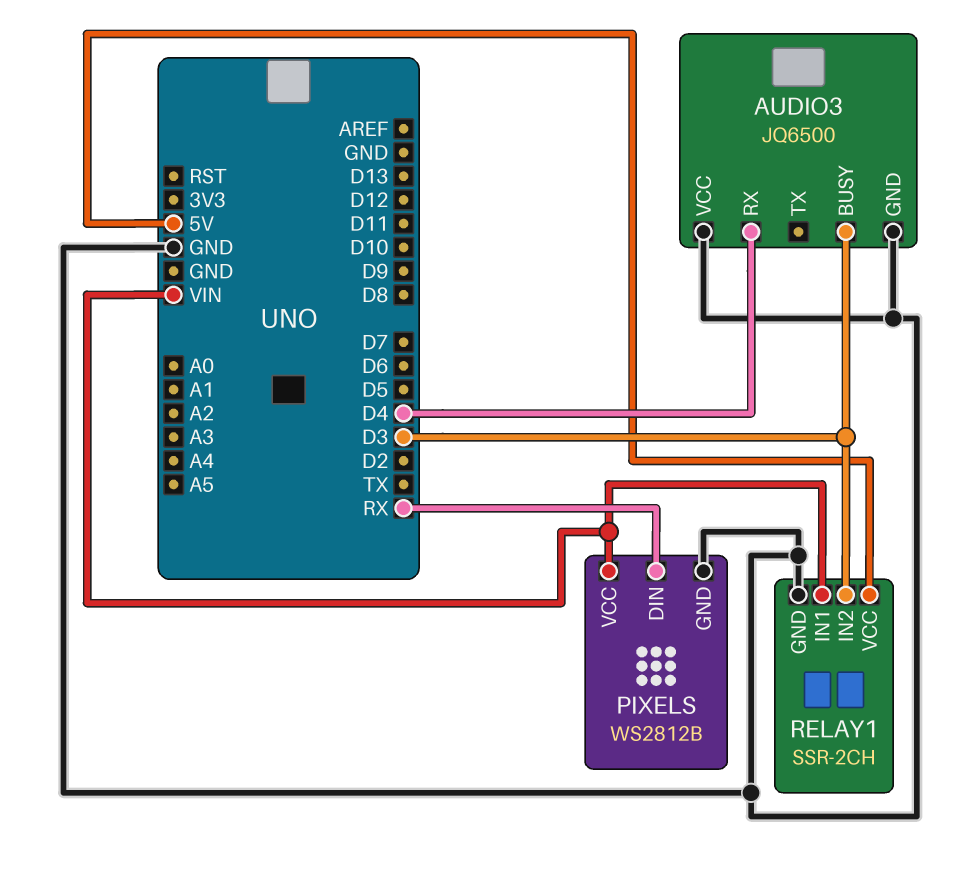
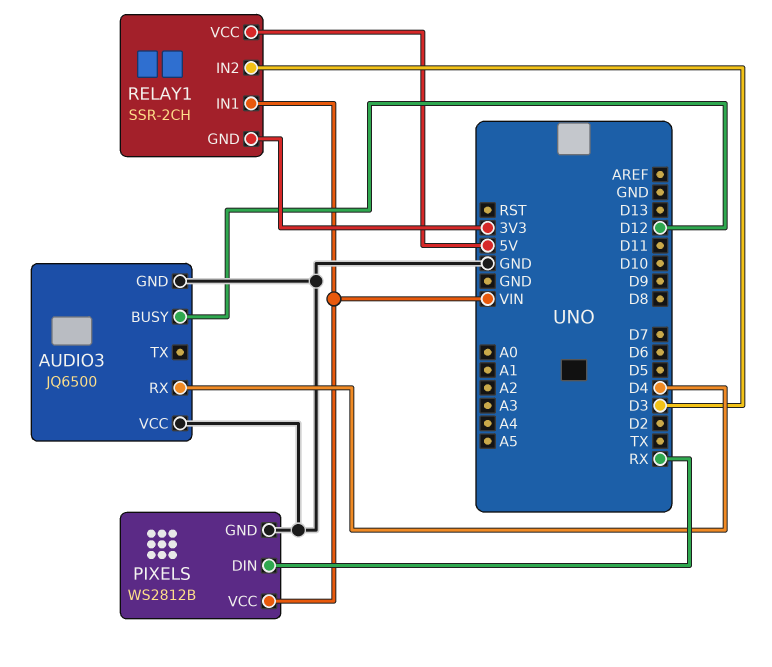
AUDIO3 pin BUSY: D3 -> D12
RELAY1 pin GND: GND -> 3V3

